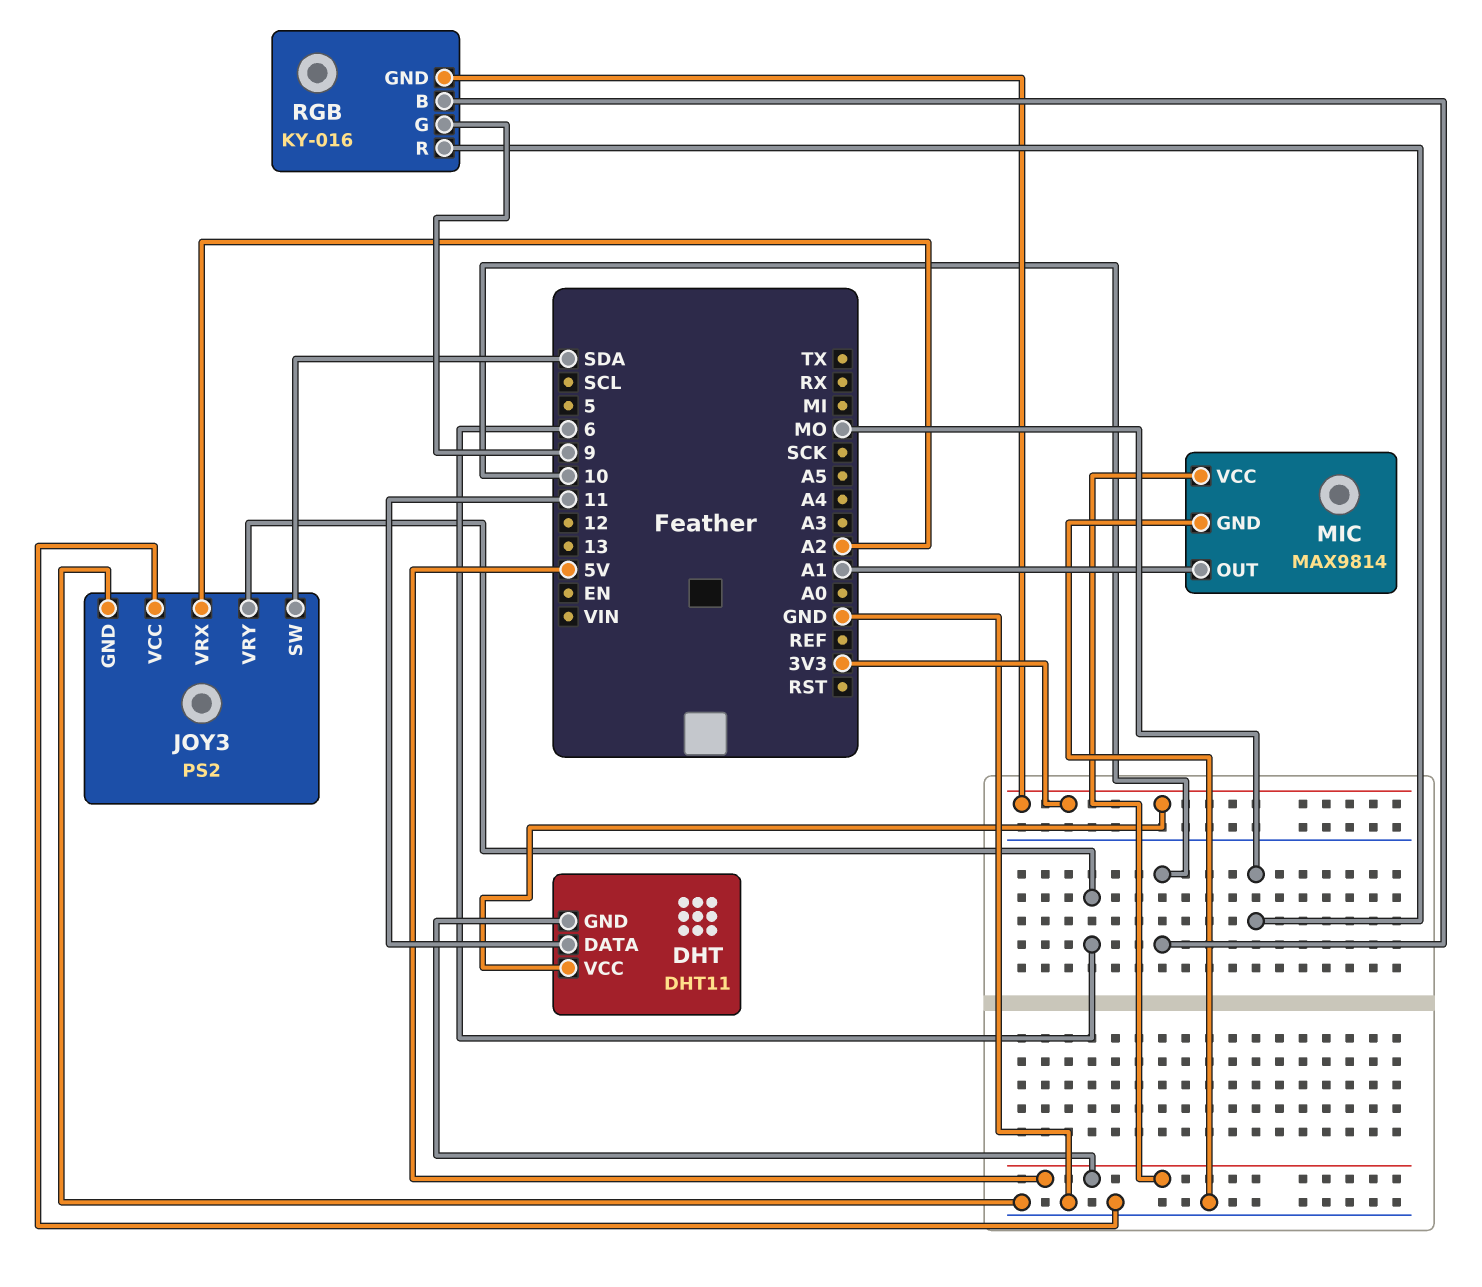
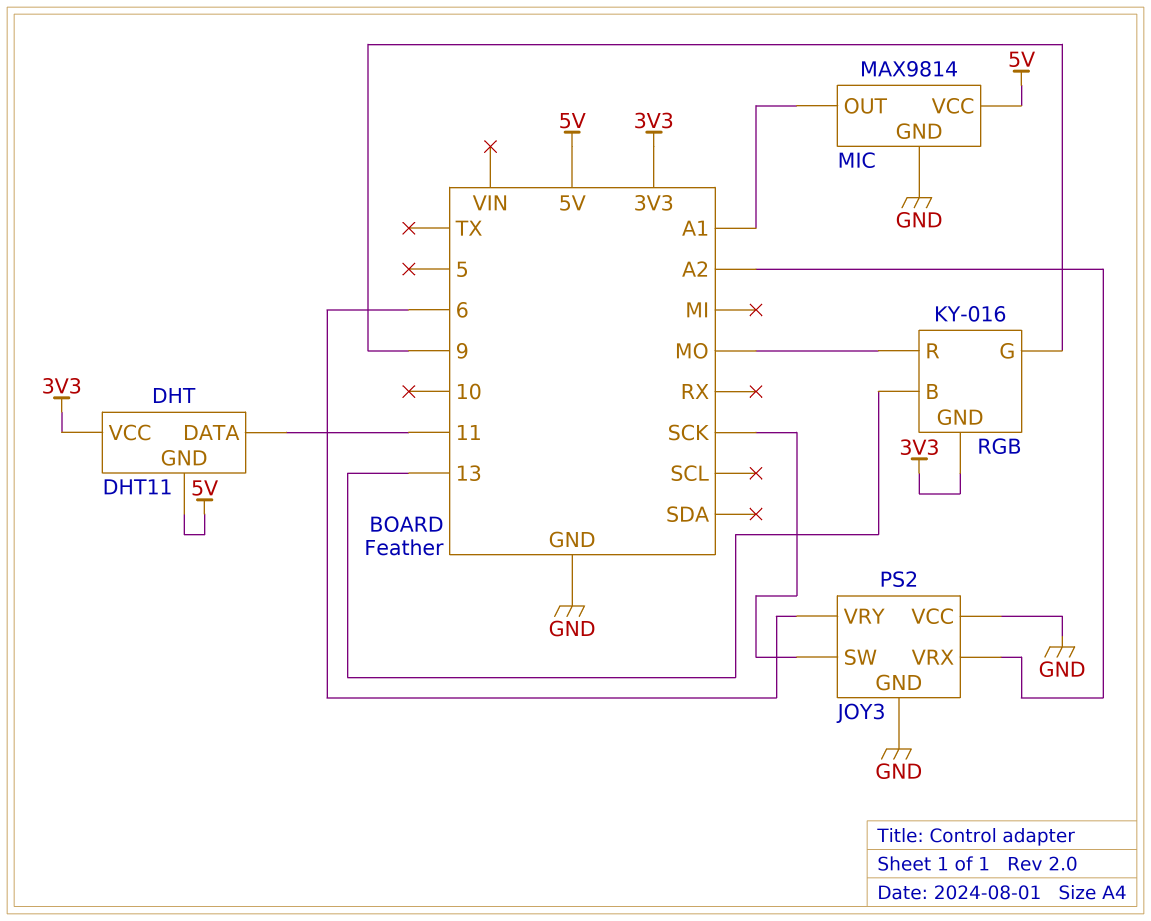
JOY3 pin SW: SDA -> SCK
RGB pin B: 10 -> 13

